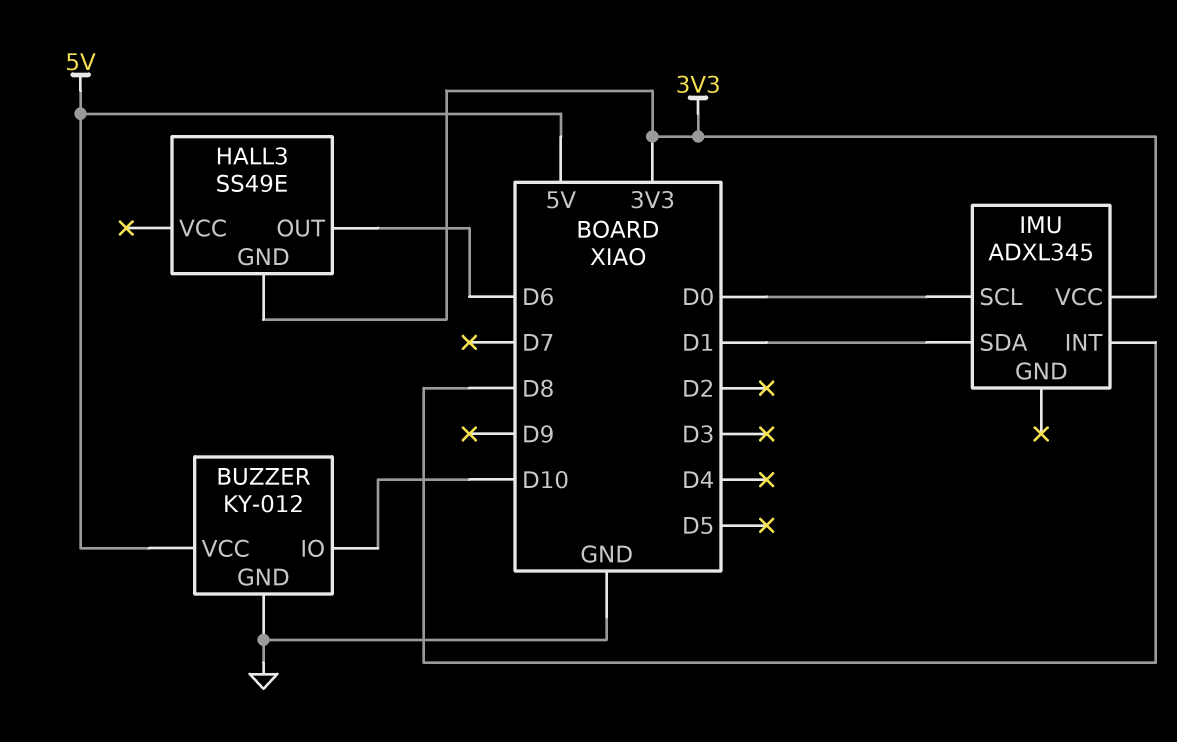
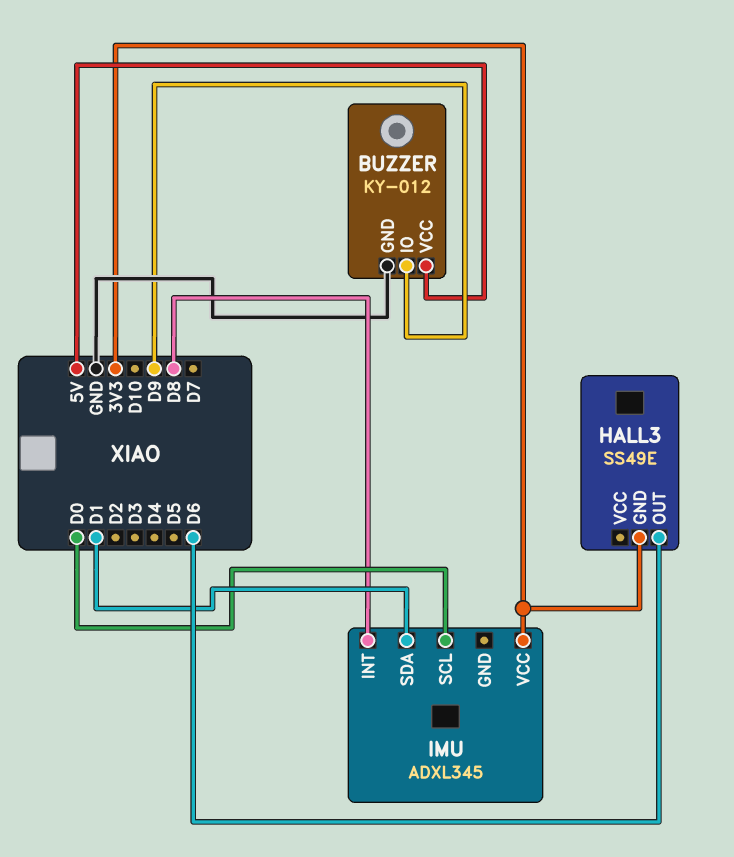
BUZZER pin IO: D10 -> D9

